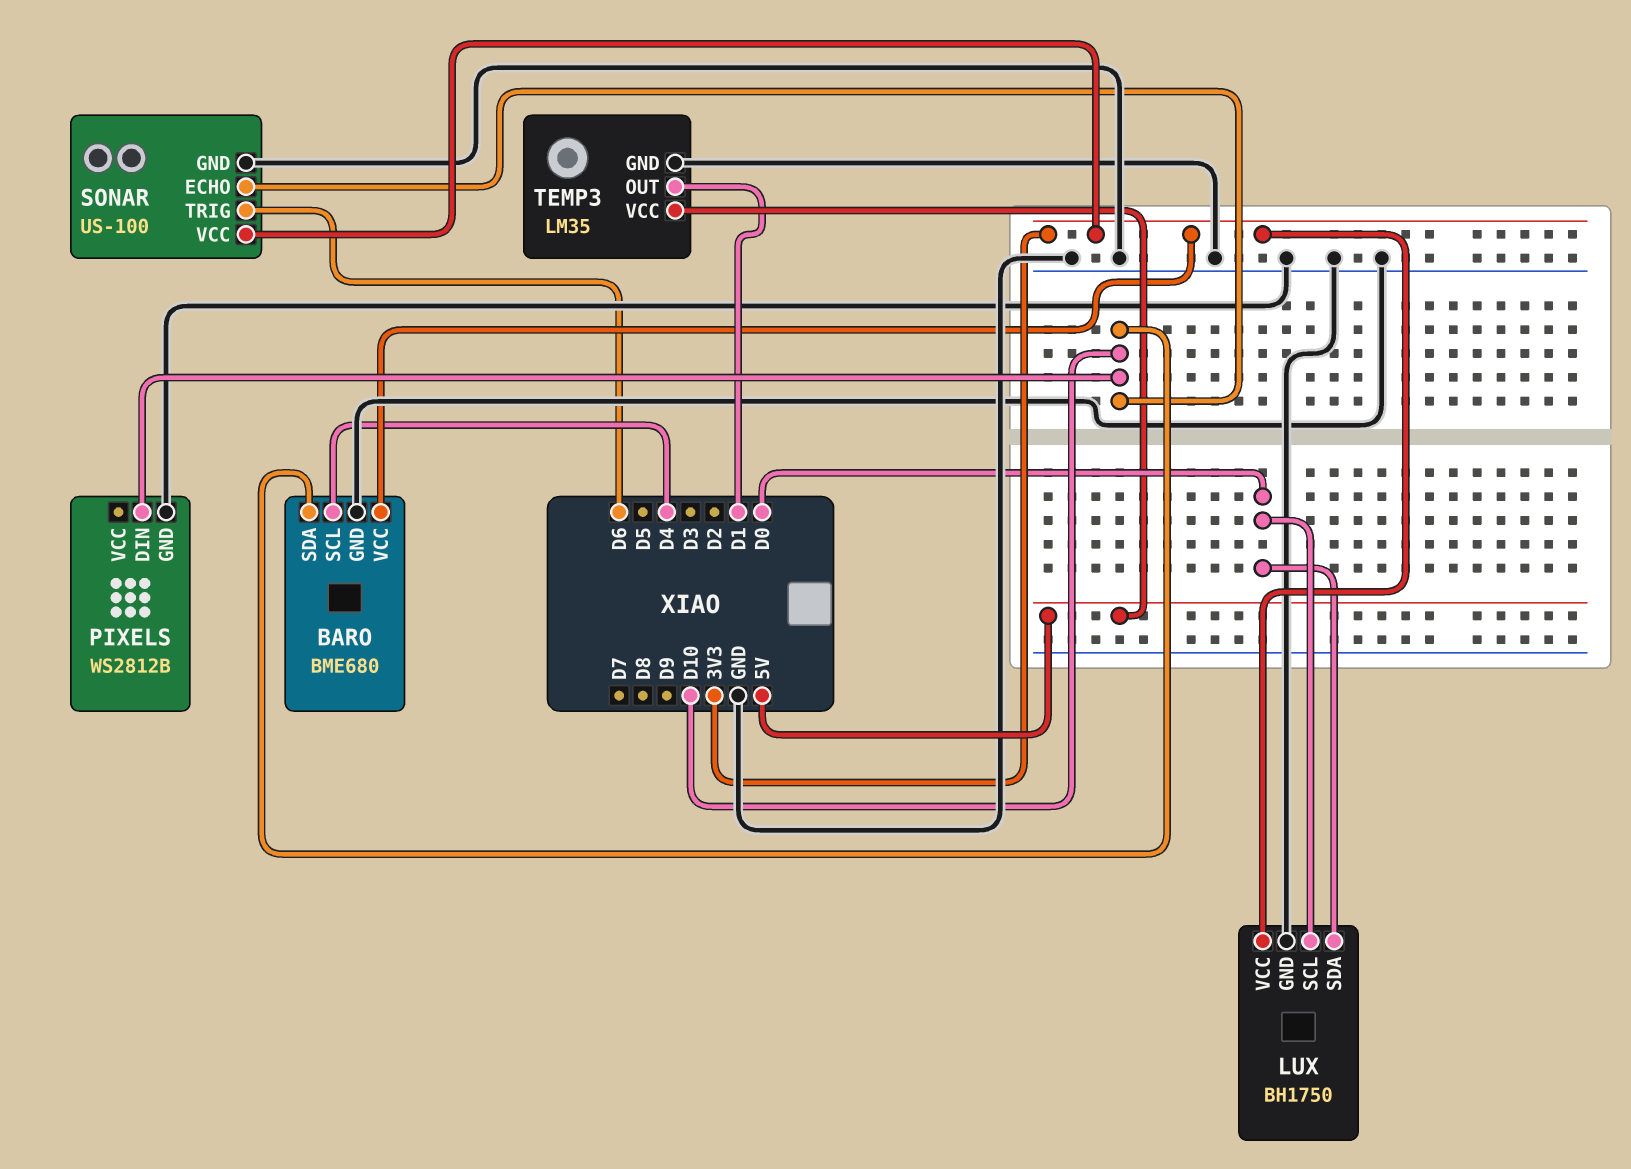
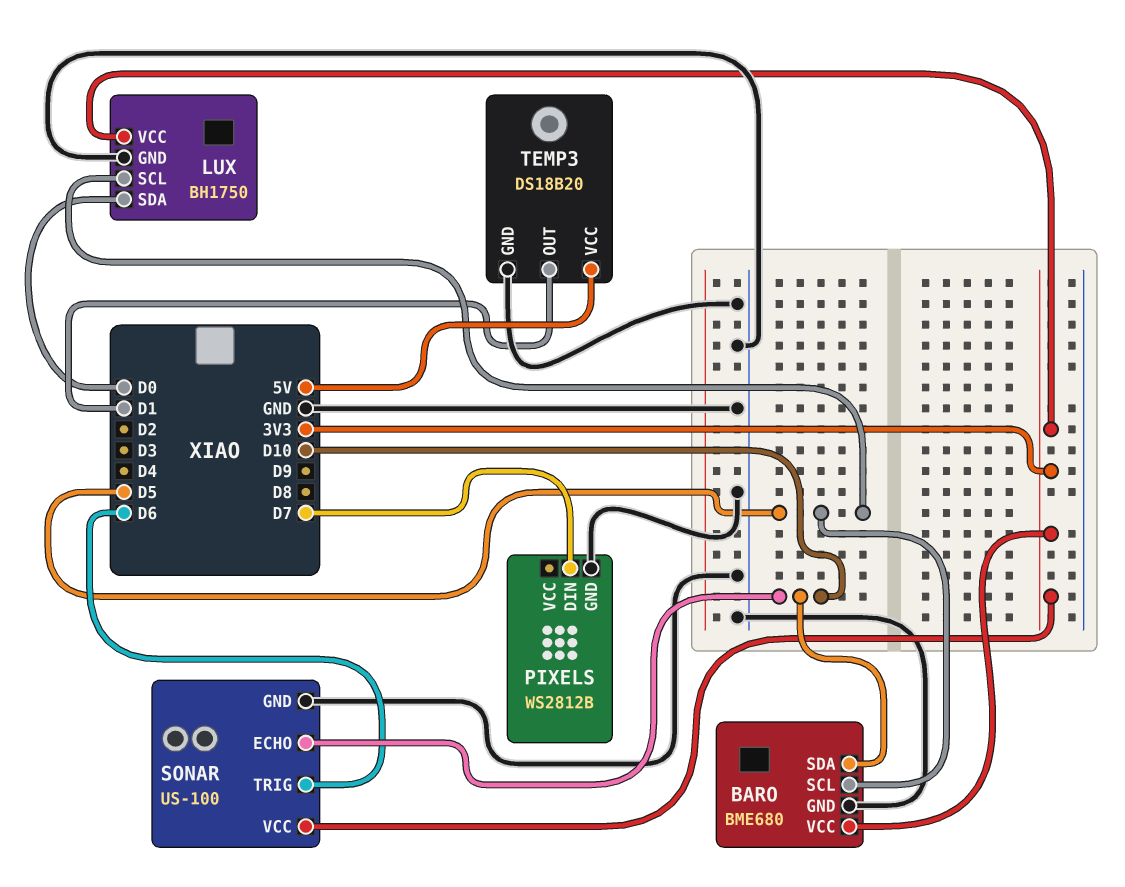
BARO pin SCL: D4 -> D5
LUX pin SCL: D0 -> D5
PIXELS pin DIN: D10 -> D7
TEMP3: LM35 -> DS18B20

